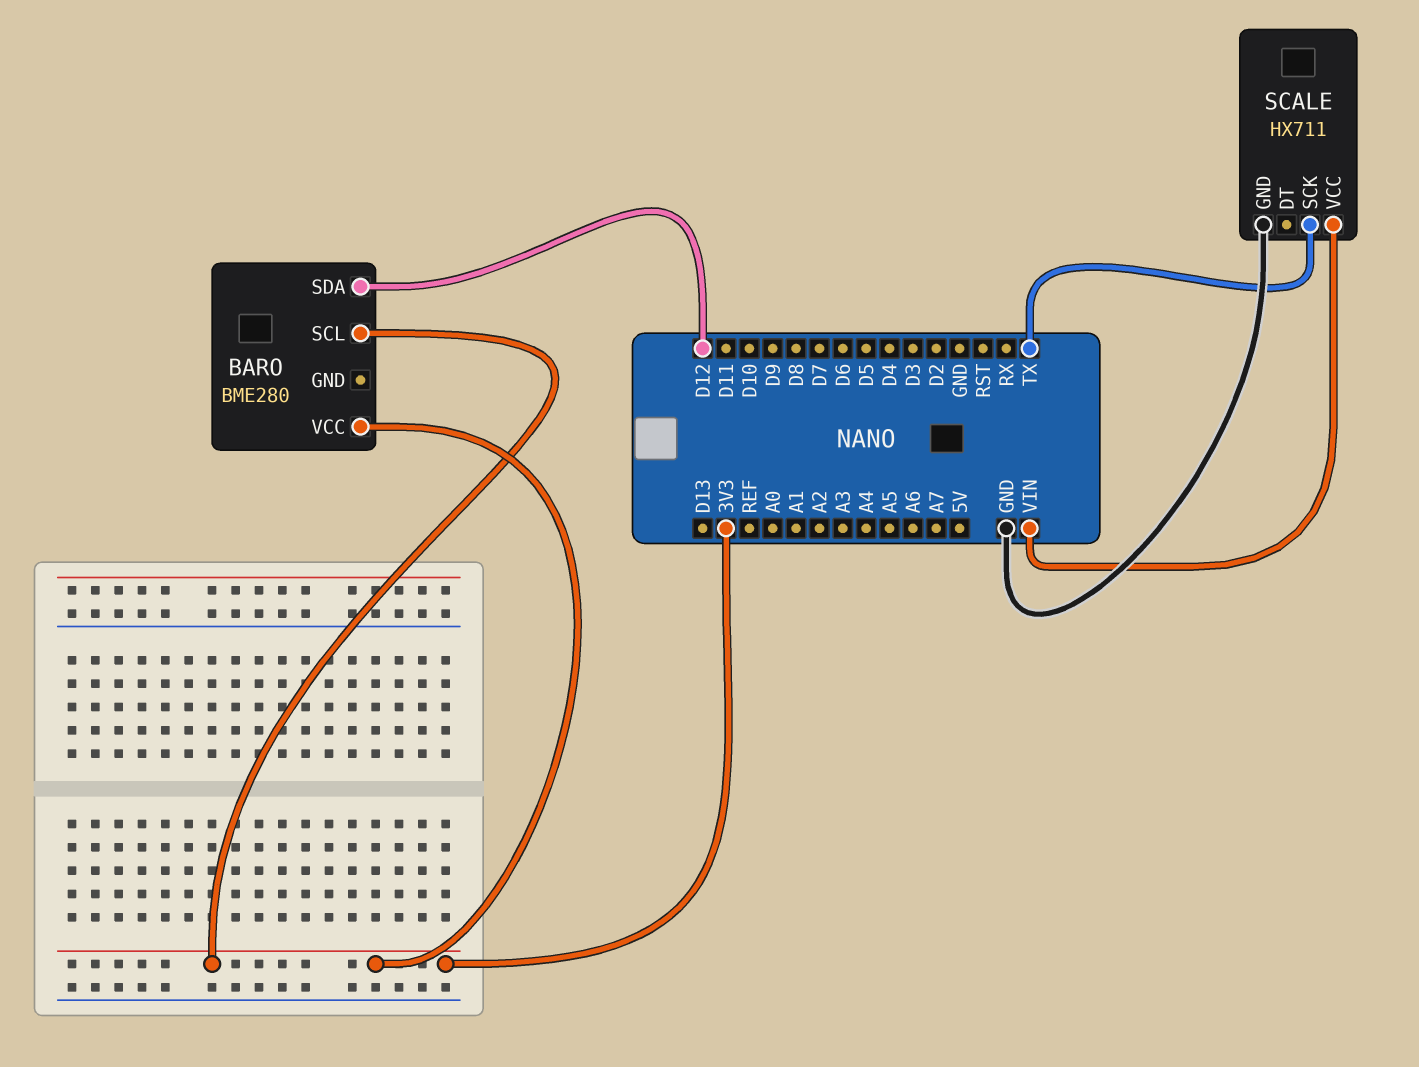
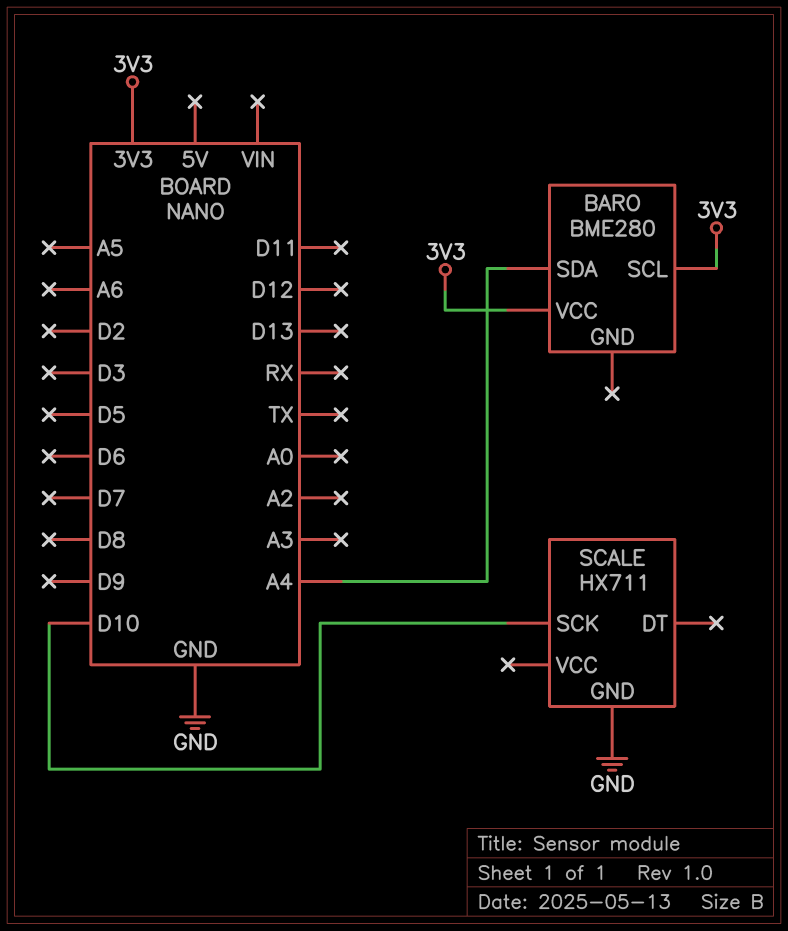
BARO pin SDA: D12 -> A4
SCALE pin SCK: TX -> D10
SCALE pin VCC: VIN -> none

